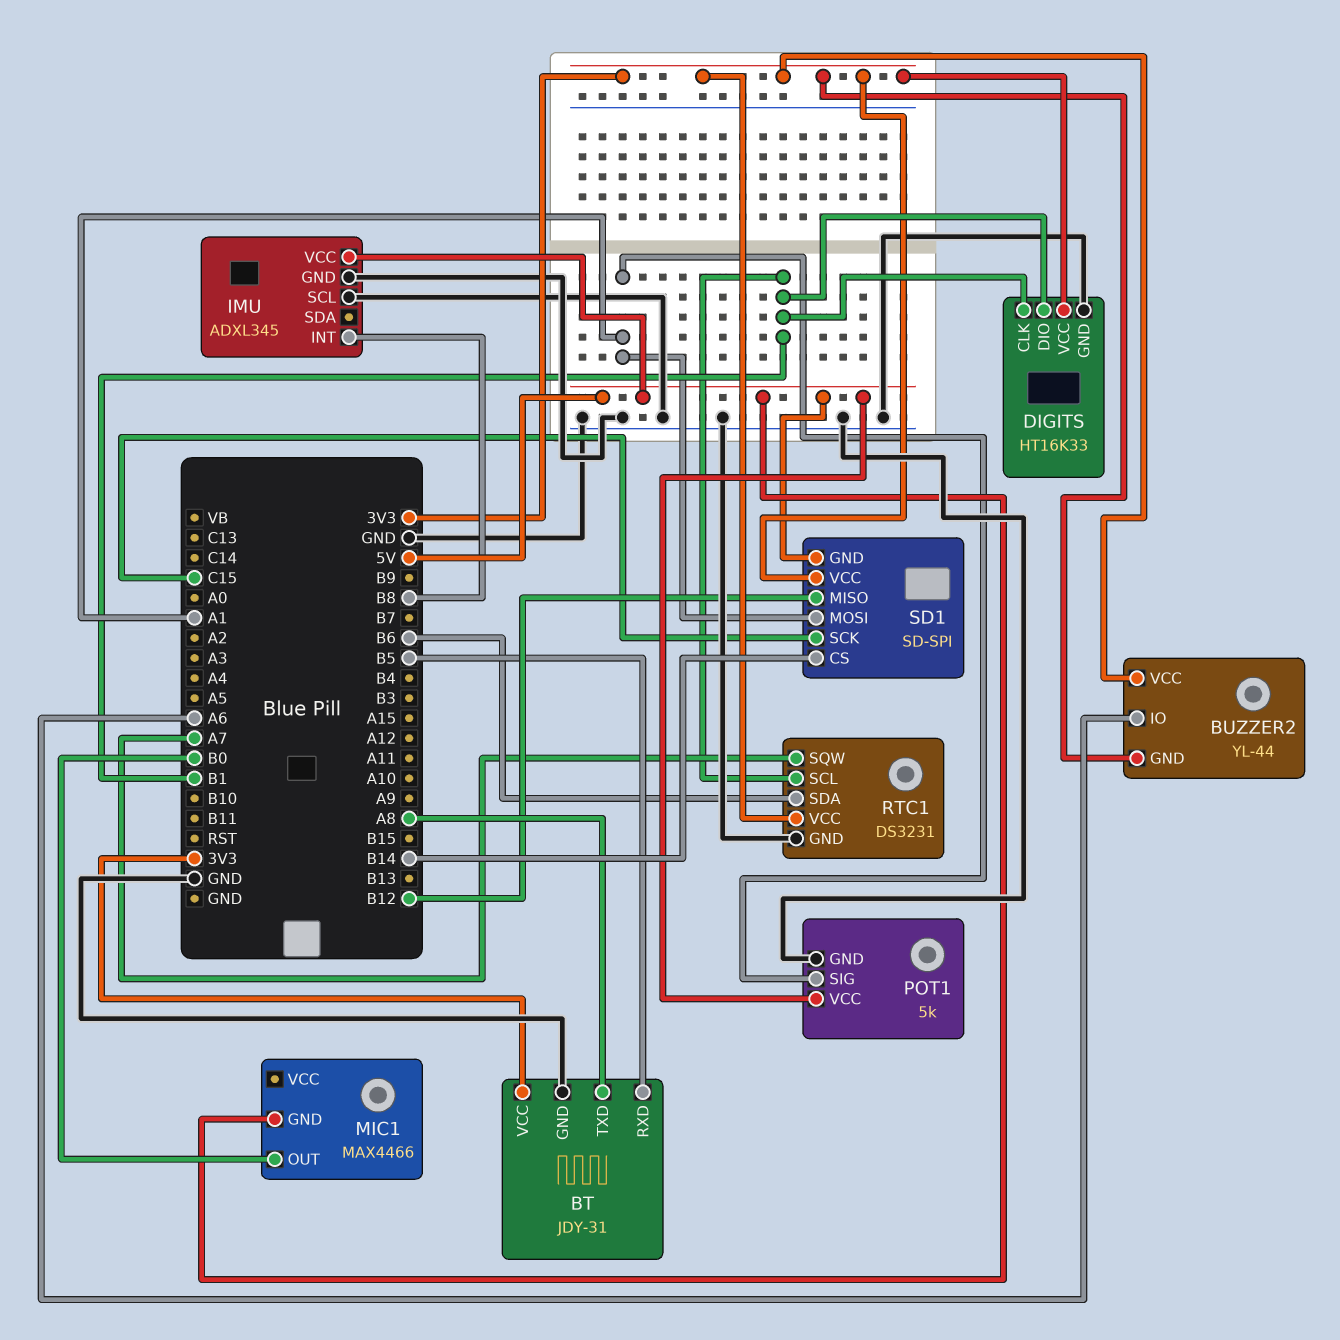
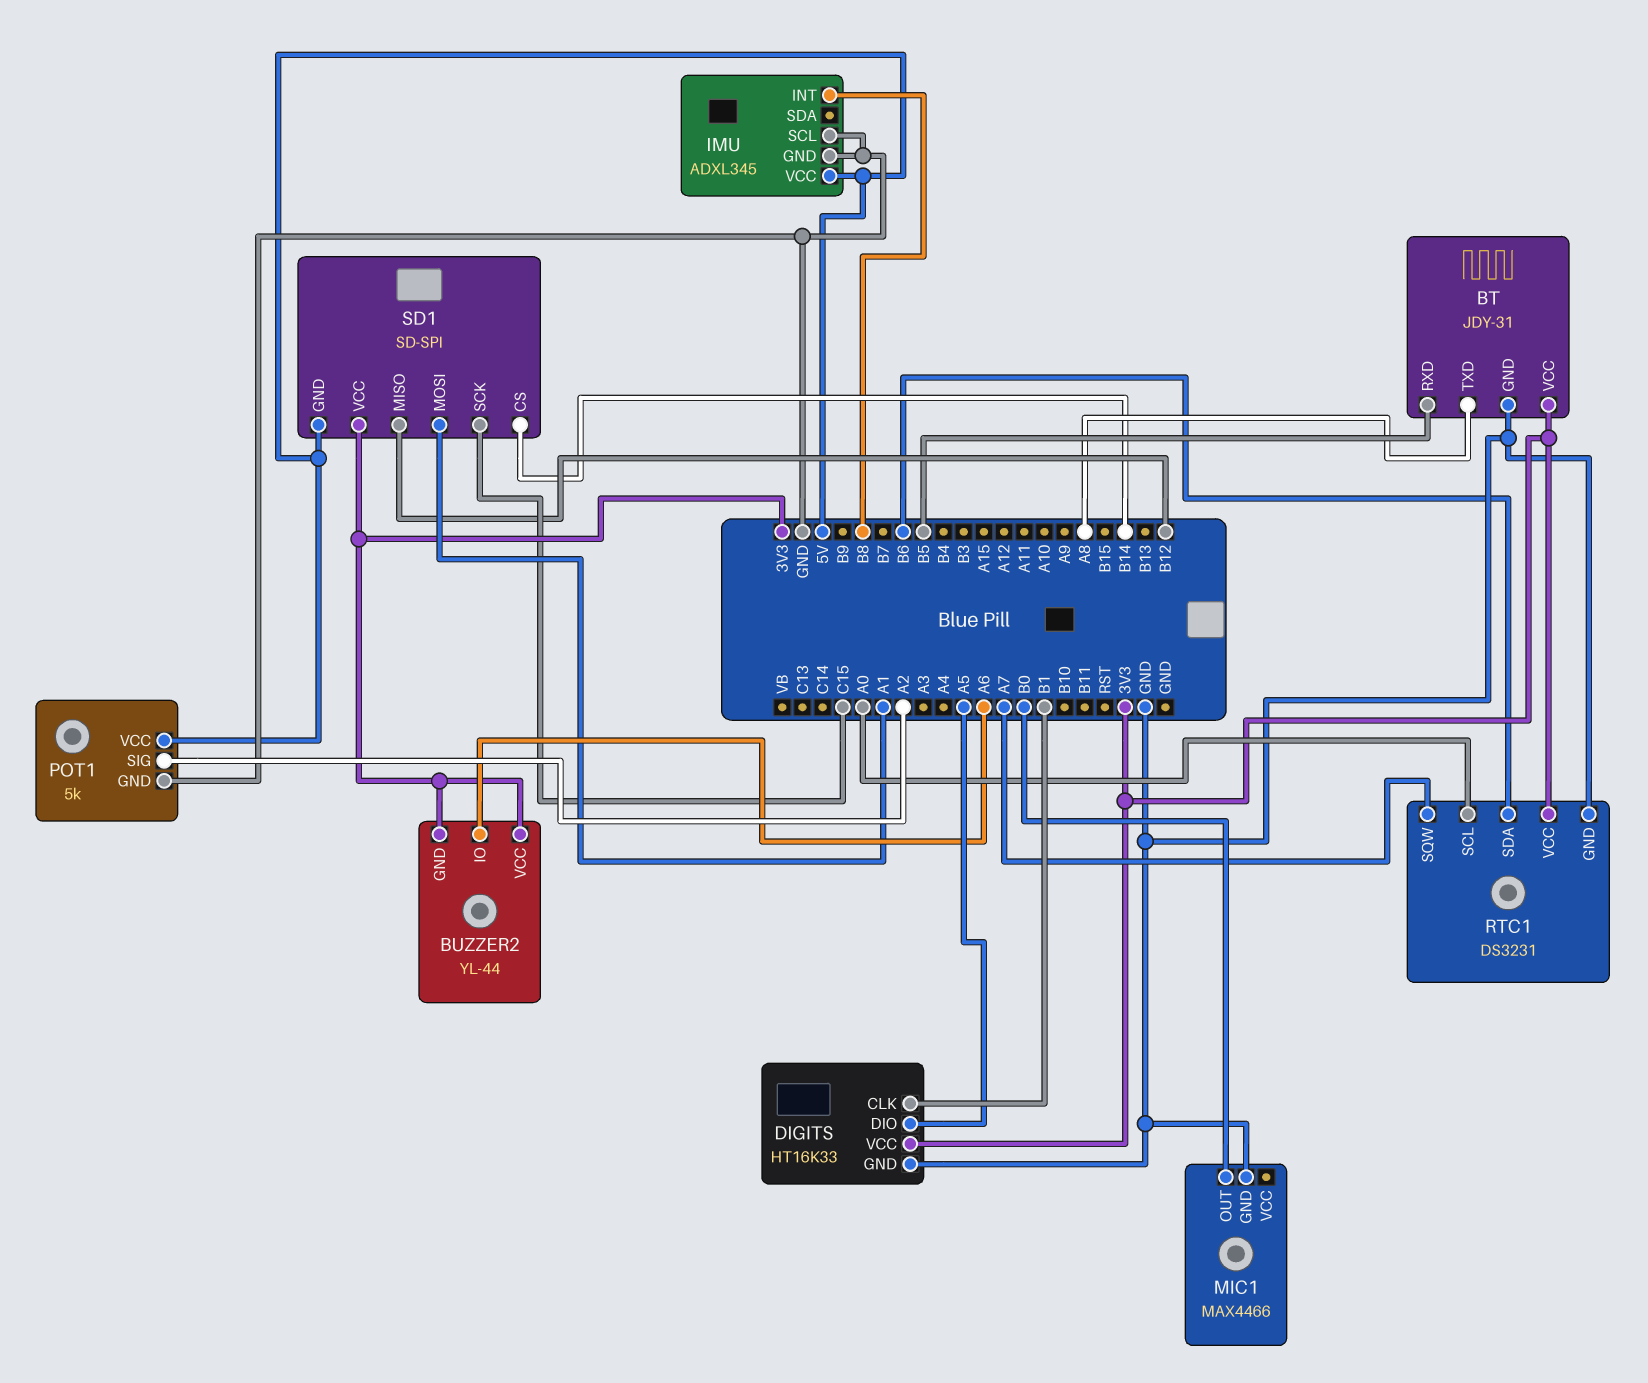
DIGITS pin DIO: B1 -> A5
MIC1 pin GND: 5V -> GND
POT1 pin SIG: A1 -> A2
RTC1 pin SCL: B1 -> A0

